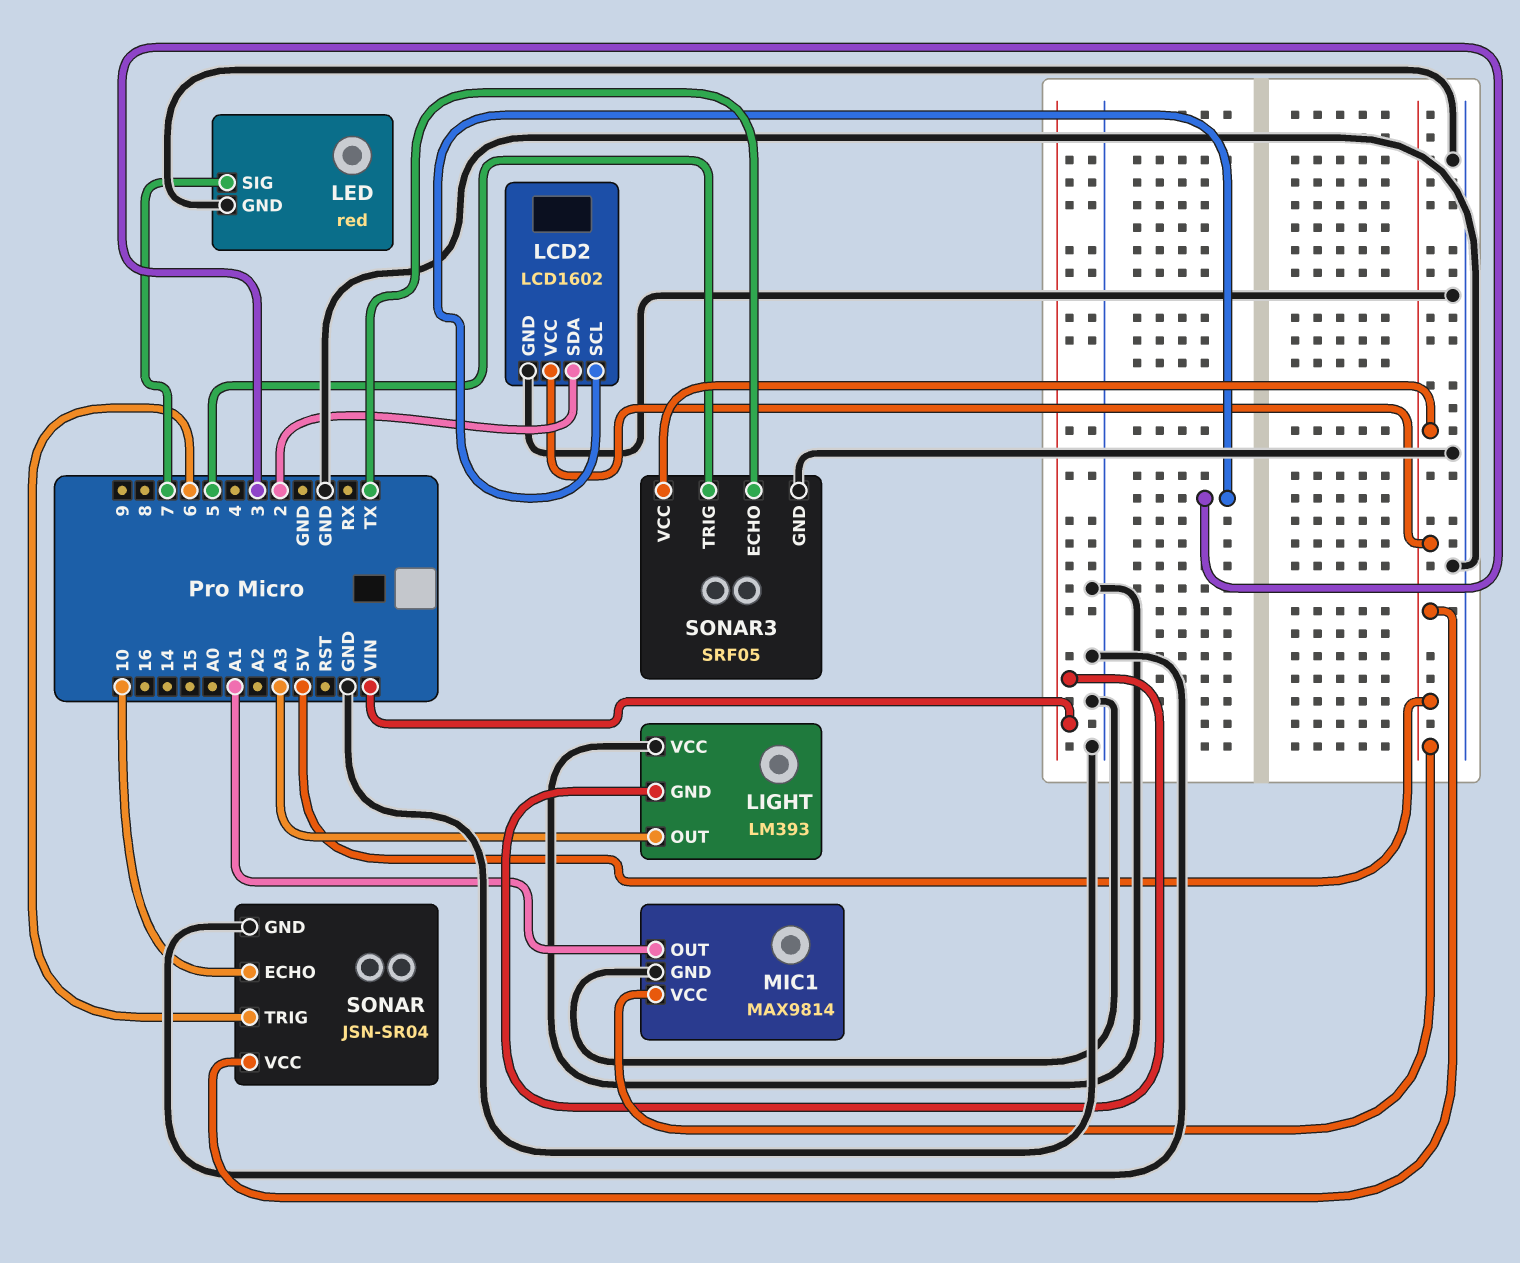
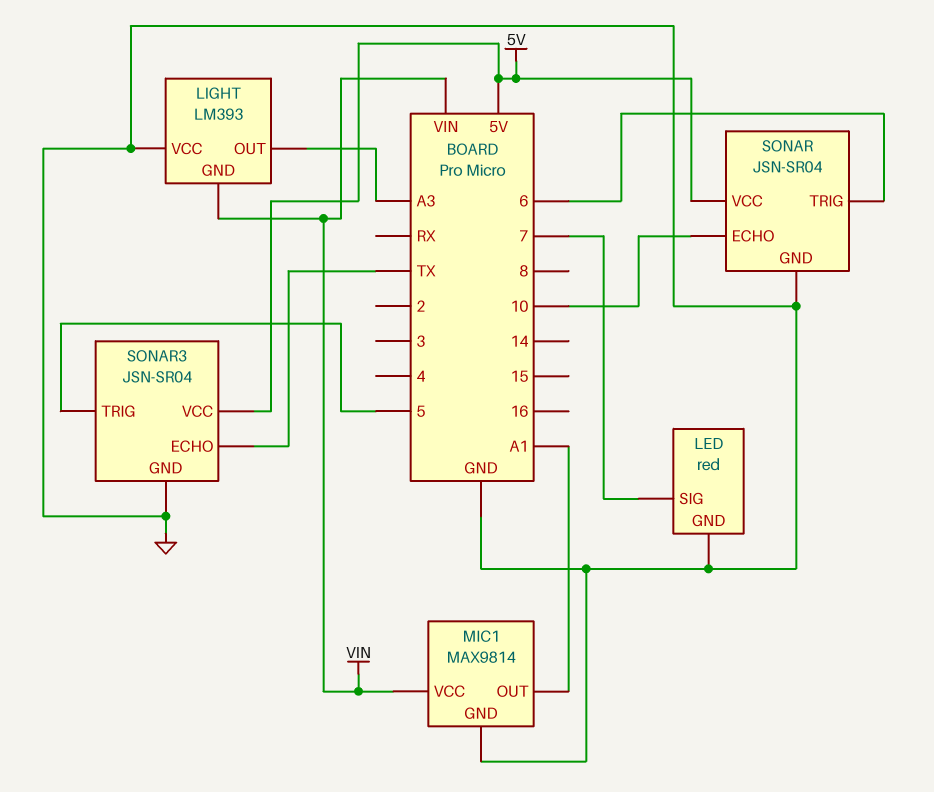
LCD2: LCD1602 -> none
LCD2 pin GND: GND -> none
LCD2 pin SCL: 3 -> none
LCD2 pin SDA: 2 -> none
LCD2 pin VCC: 5V -> none
MIC1 pin VCC: 5V -> VIN
SONAR3: SRF05 -> JSN-SR04

